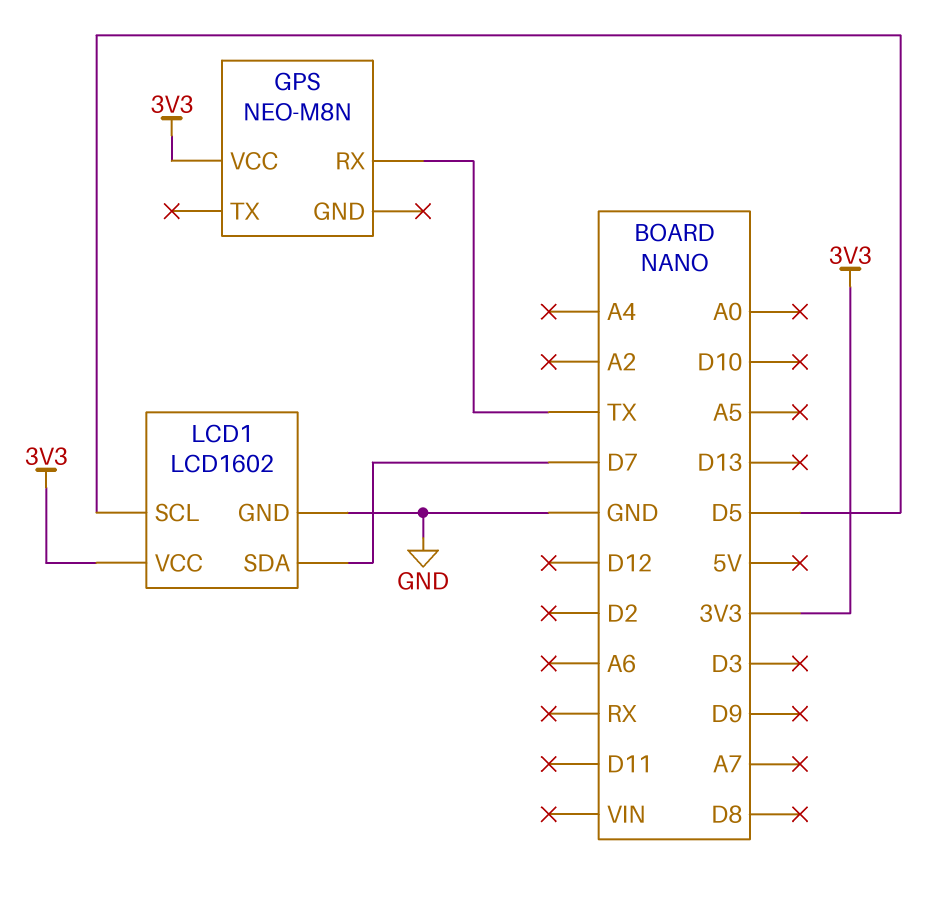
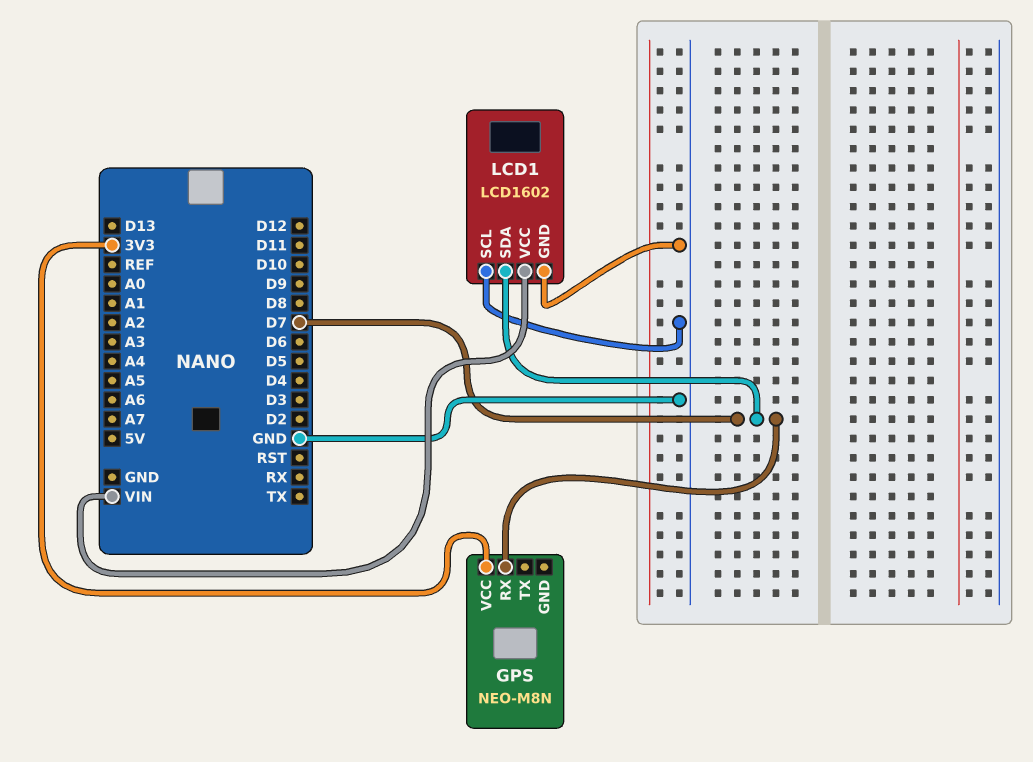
GPS pin RX: TX -> D7
LCD1 pin SCL: D5 -> GND
LCD1 pin VCC: 3V3 -> VIN

